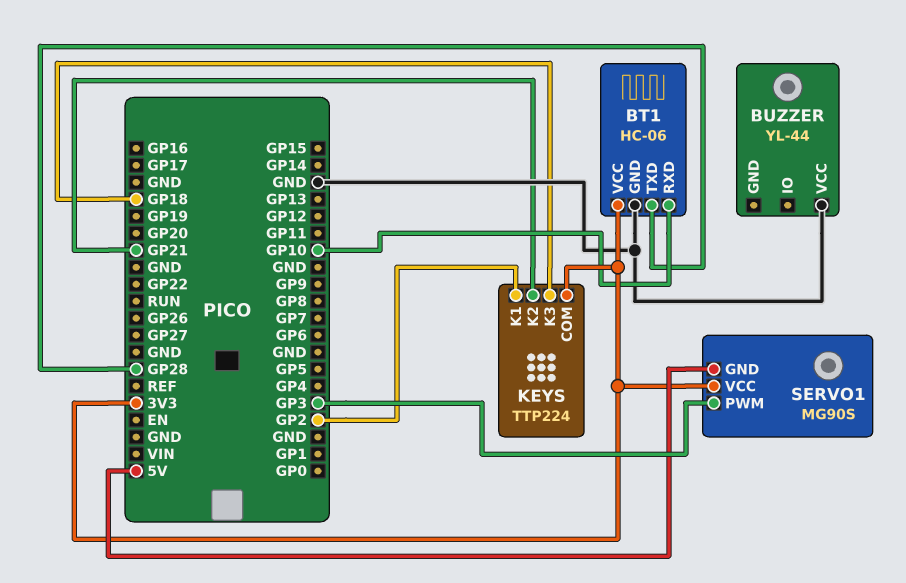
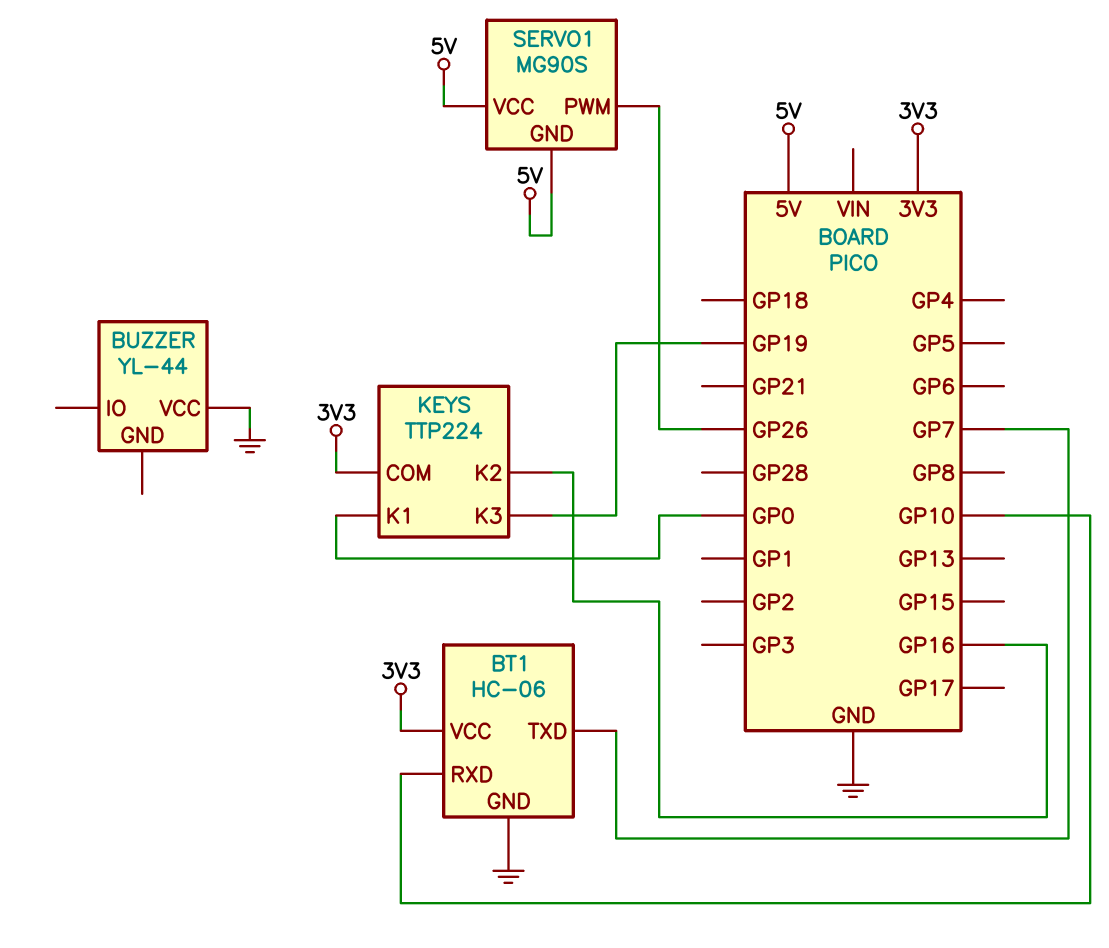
BT1 pin TXD: GP28 -> GP7
KEYS pin K1: GP2 -> GP0
KEYS pin K2: GP21 -> GP16
KEYS pin K3: GP18 -> GP19
SERVO1 pin PWM: GP3 -> GP26
SERVO1 pin VCC: 3V3 -> 5V

